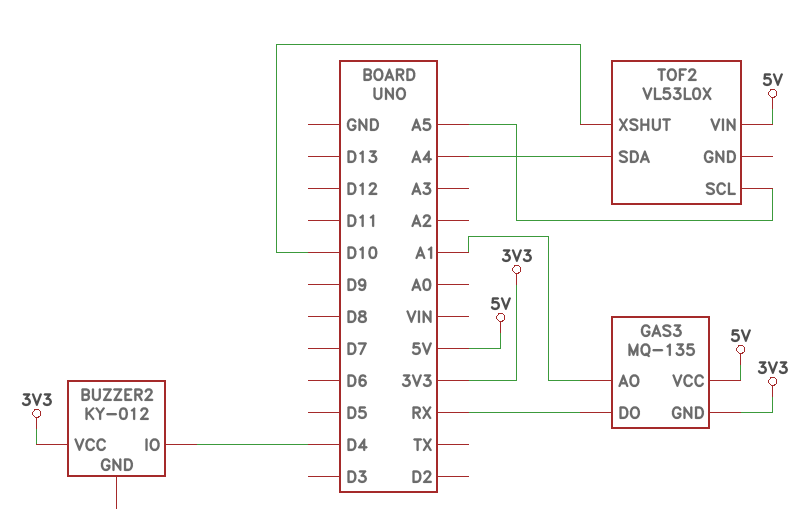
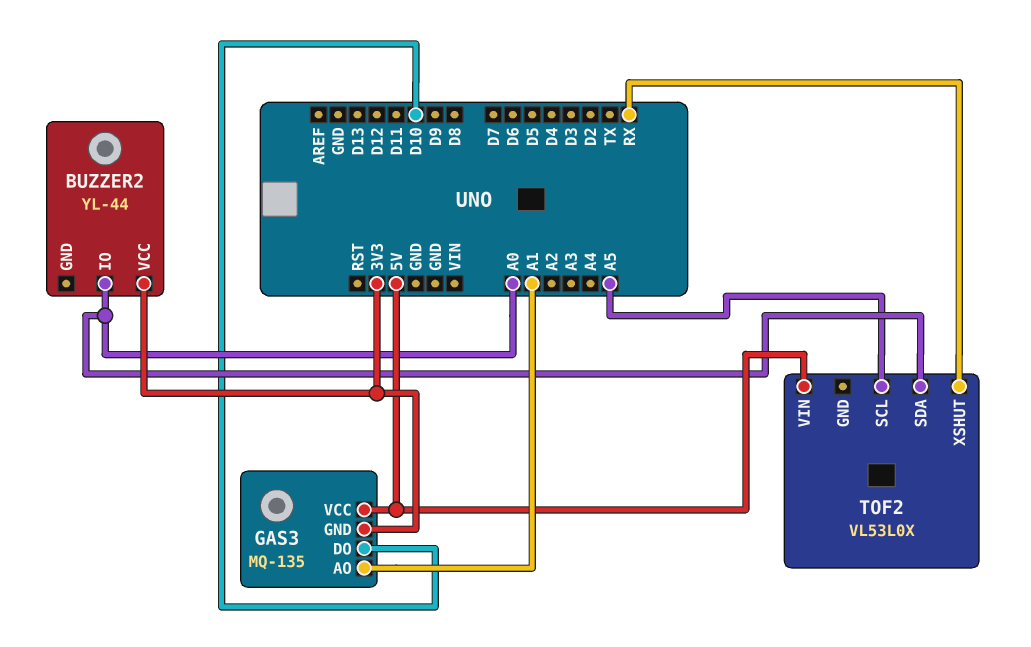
BUZZER2: KY-012 -> YL-44
BUZZER2 pin IO: D4 -> A0
GAS3 pin DO: RX -> D10
TOF2 pin SDA: A4 -> A0
TOF2 pin XSHUT: D10 -> RX

